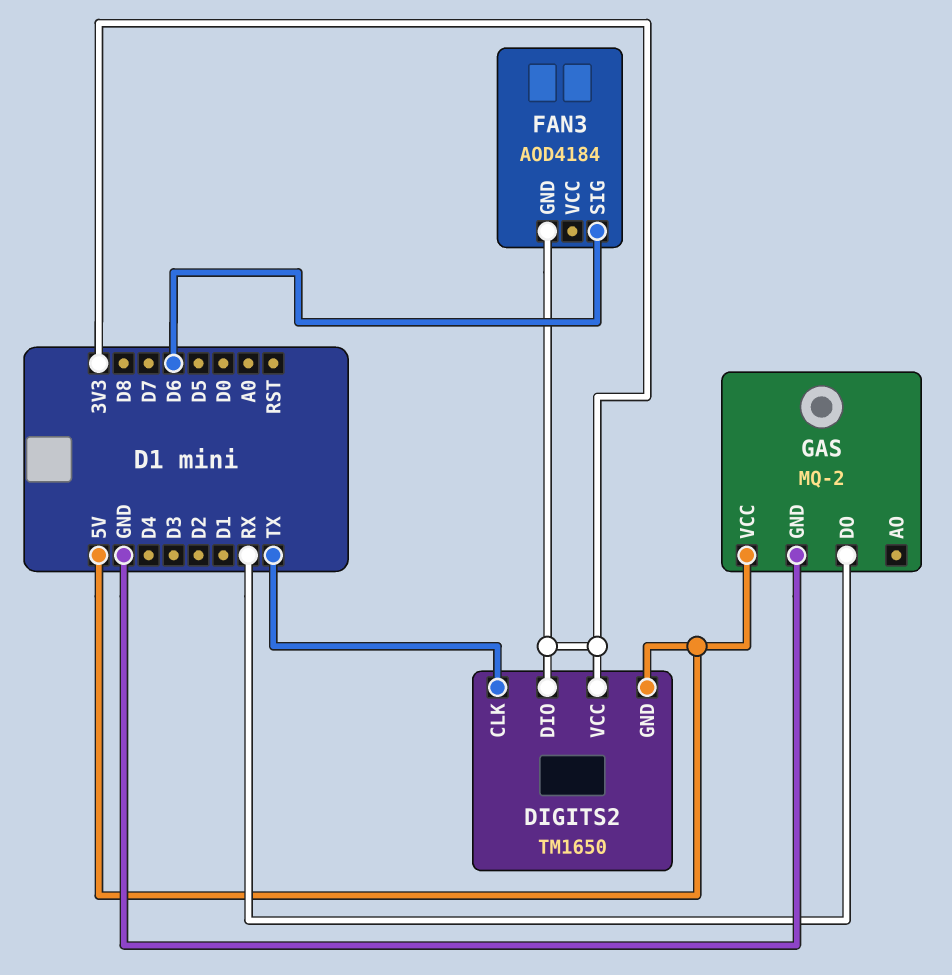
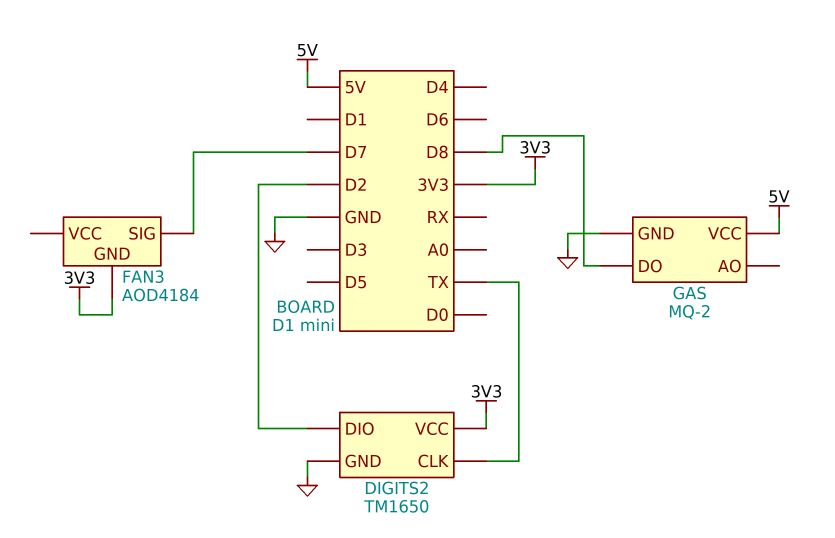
DIGITS2 pin DIO: 3V3 -> D2
DIGITS2 pin GND: 5V -> GND
FAN3 pin SIG: D6 -> D7
GAS pin DO: RX -> D8

